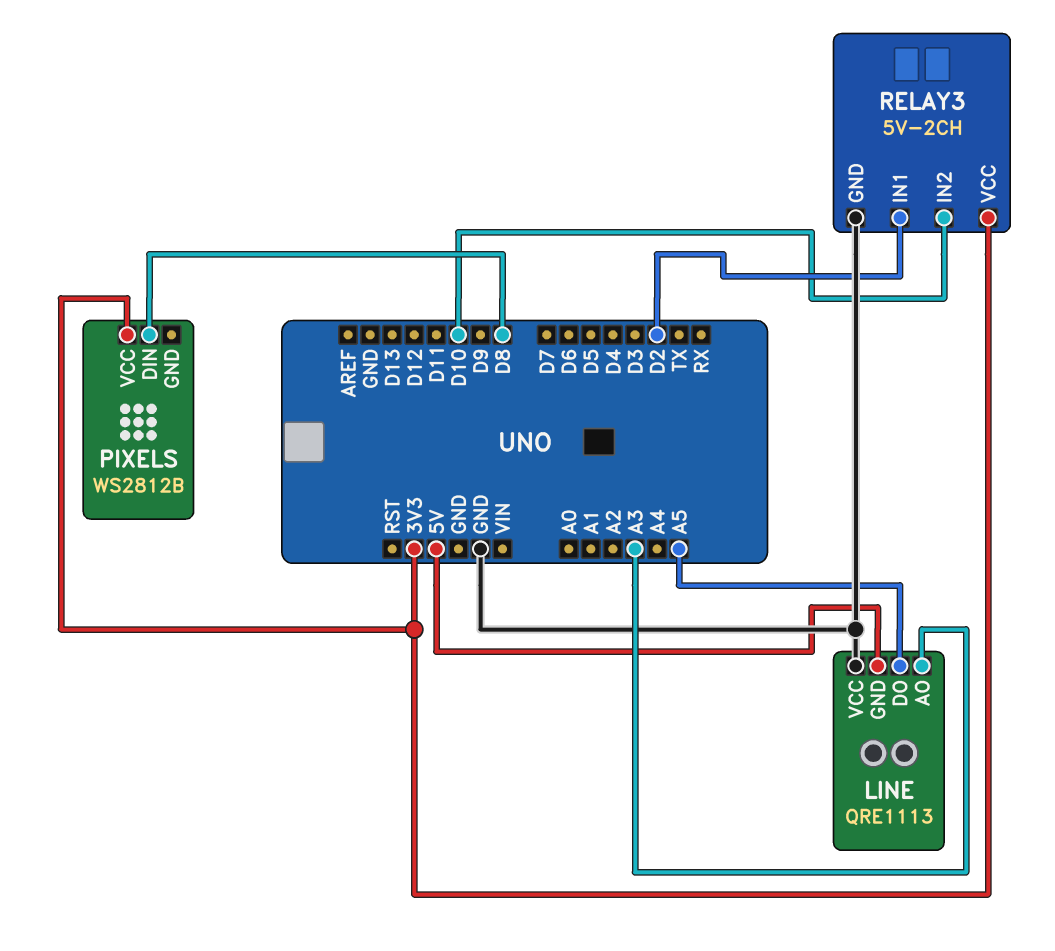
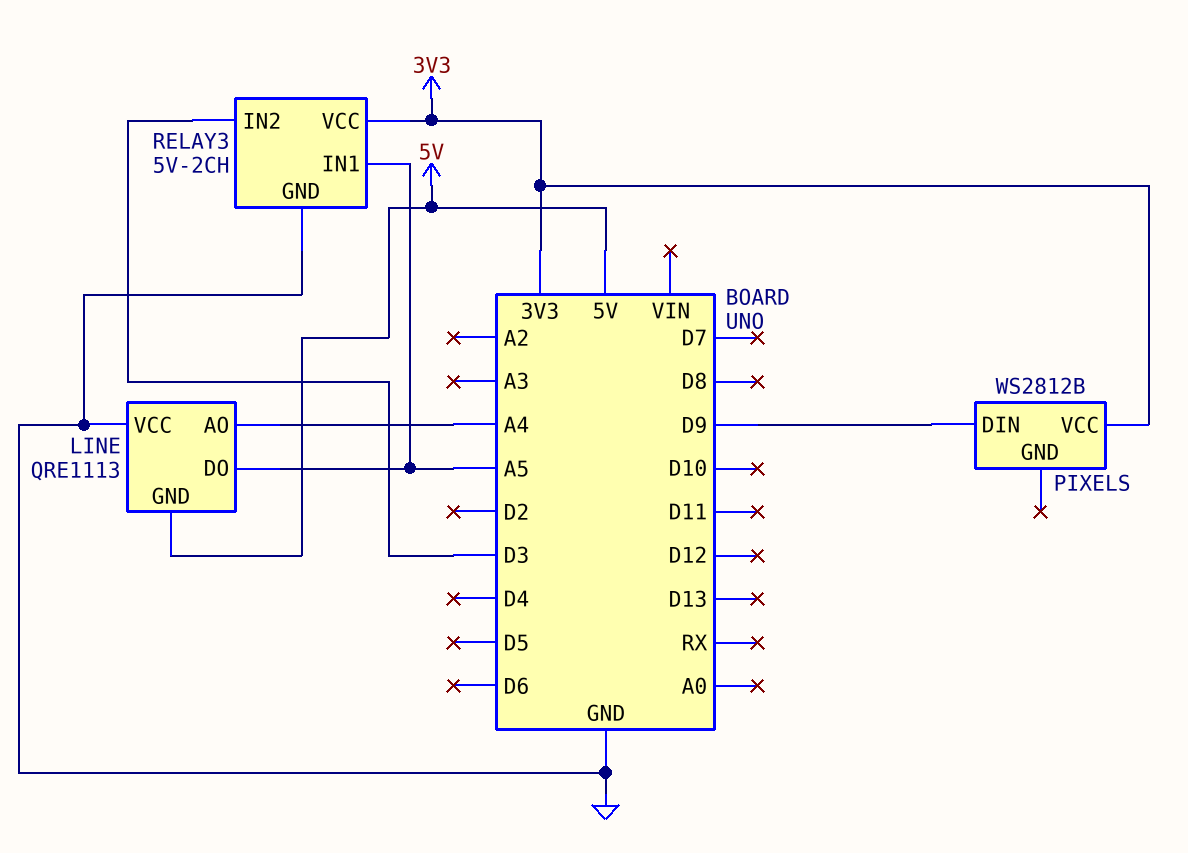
LINE pin AO: A3 -> A4
PIXELS pin DIN: D8 -> D9
RELAY3 pin IN1: D2 -> A5
RELAY3 pin IN2: D10 -> D3

